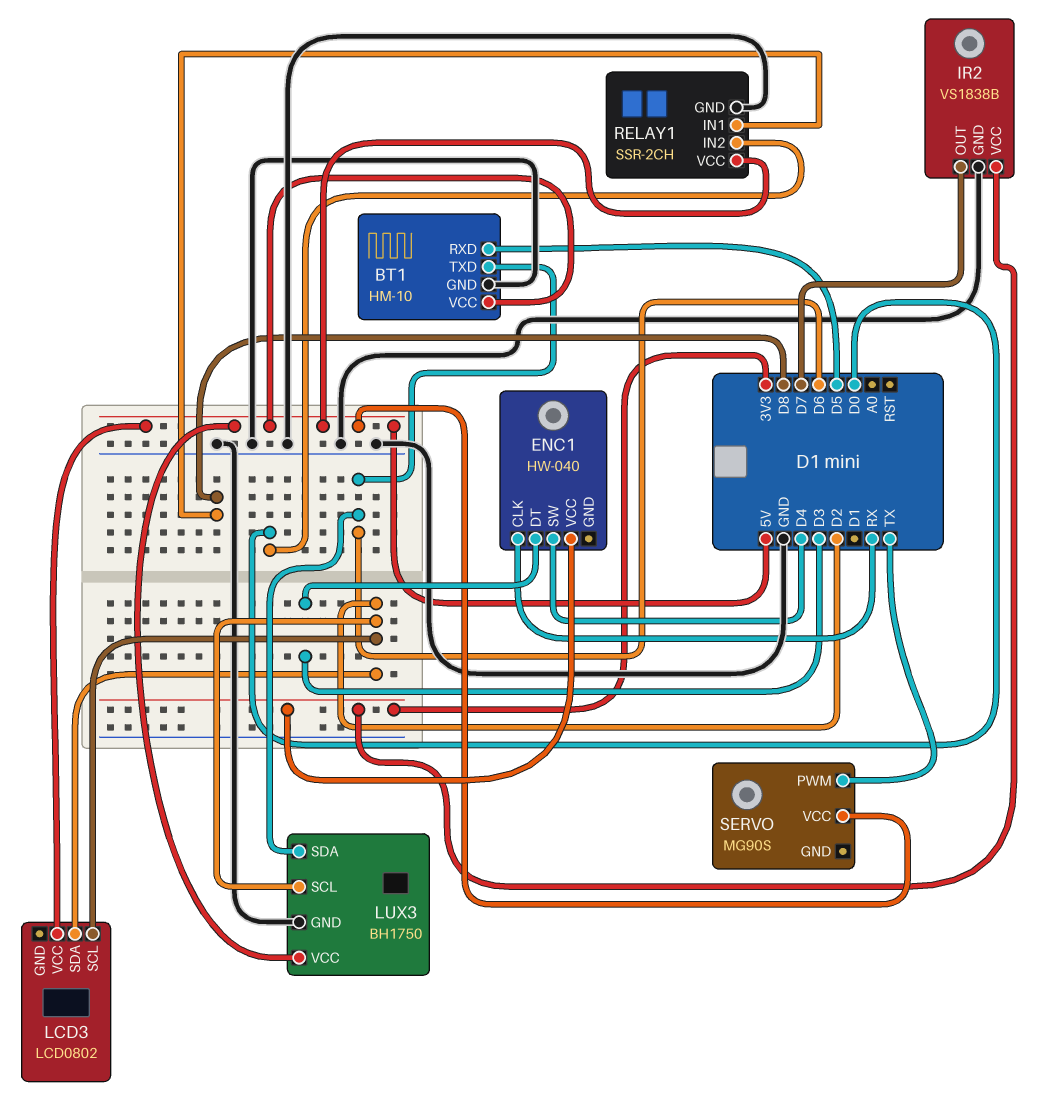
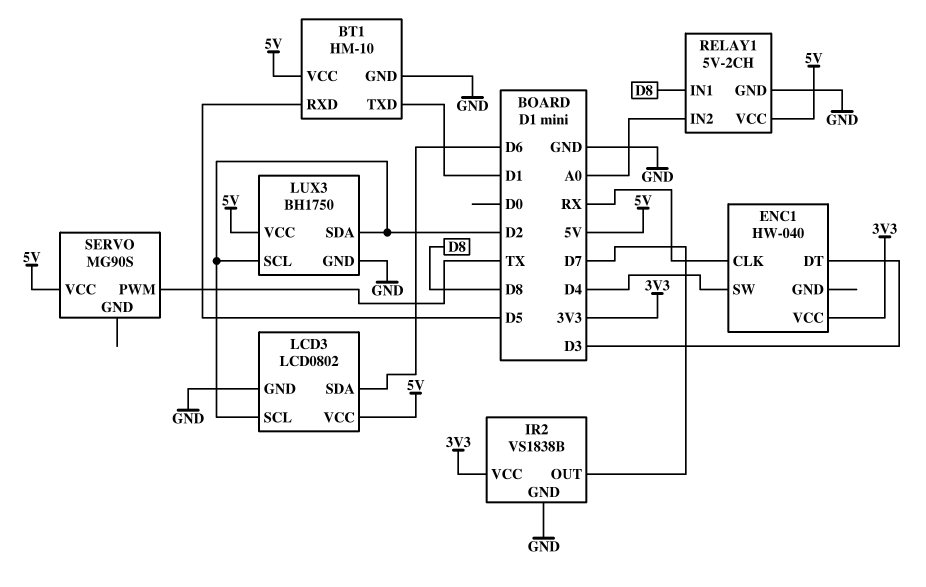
BT1 pin TXD: D6 -> D1
LCD3 pin GND: none -> GND
LCD3 pin SDA: D2 -> D6
LUX3 pin SDA: D6 -> D2
RELAY1: SSR-2CH -> 5V-2CH
RELAY1 pin IN2: D0 -> A0

